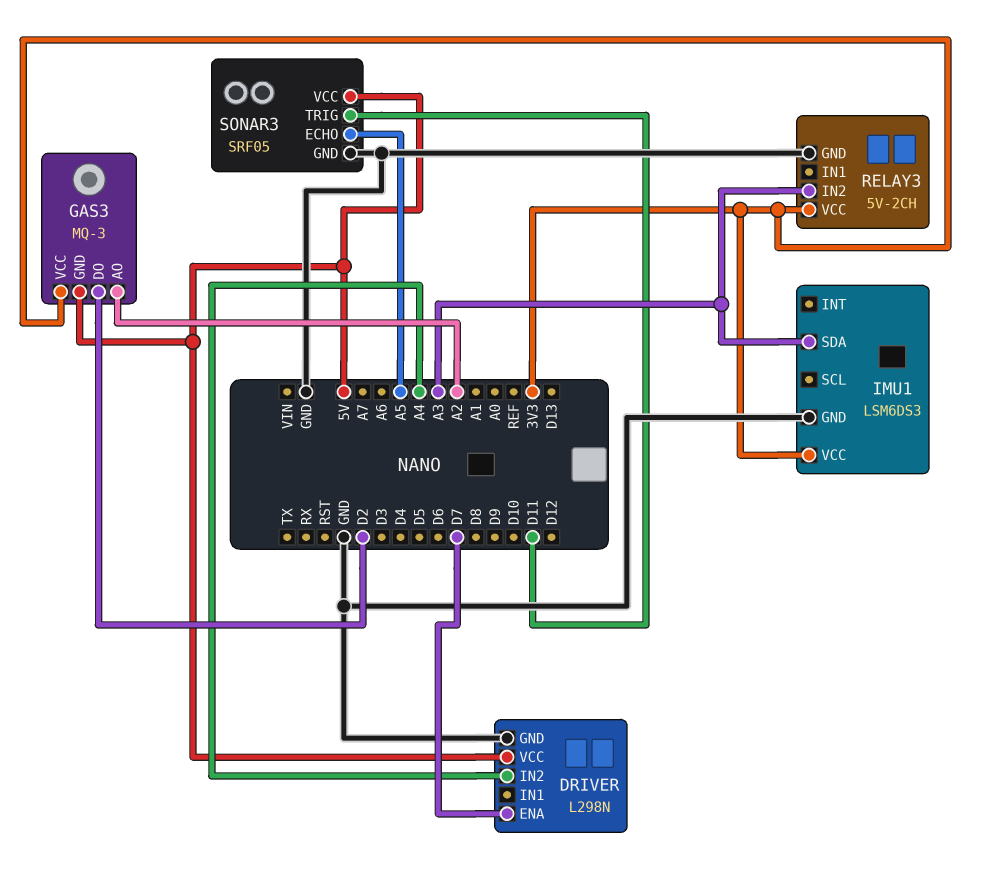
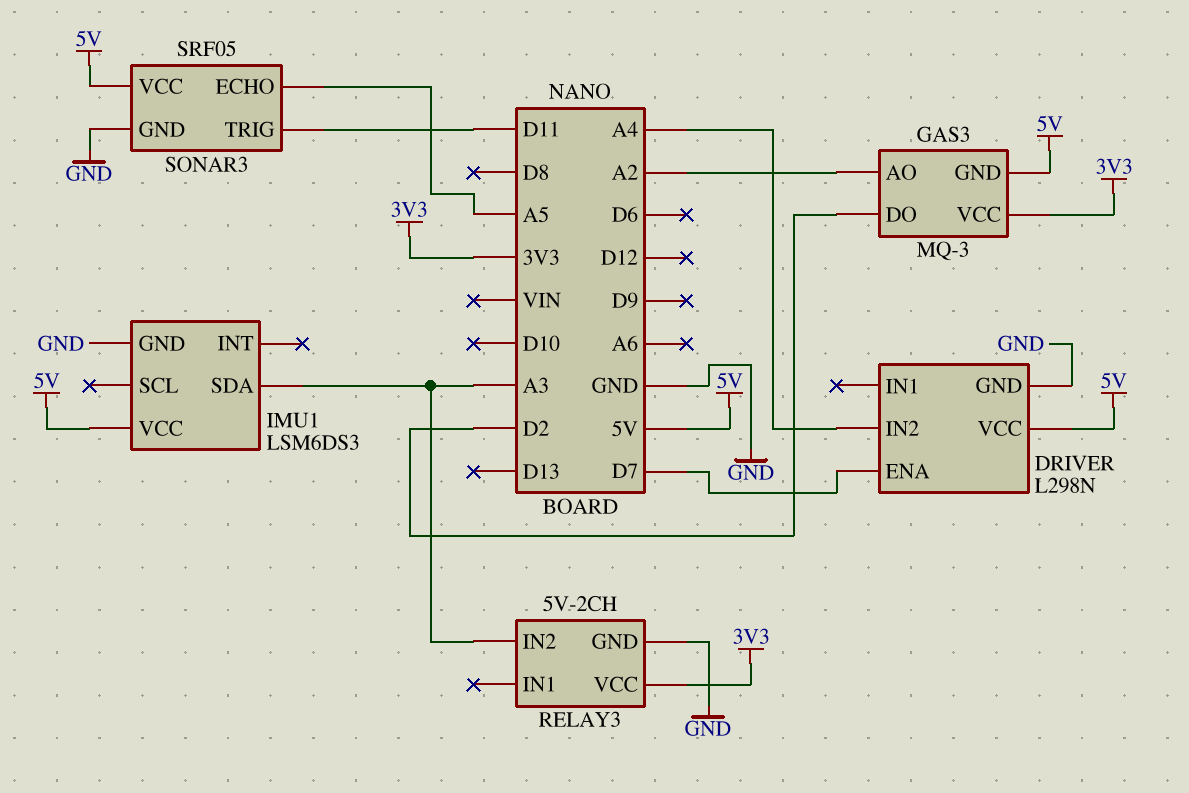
IMU1 pin VCC: 3V3 -> 5V

